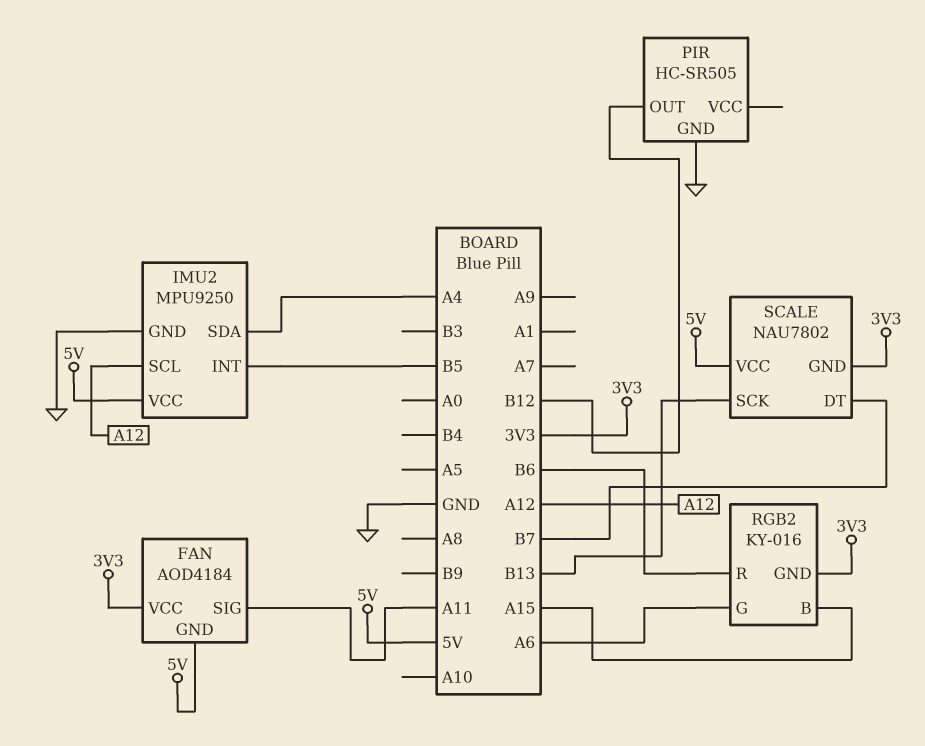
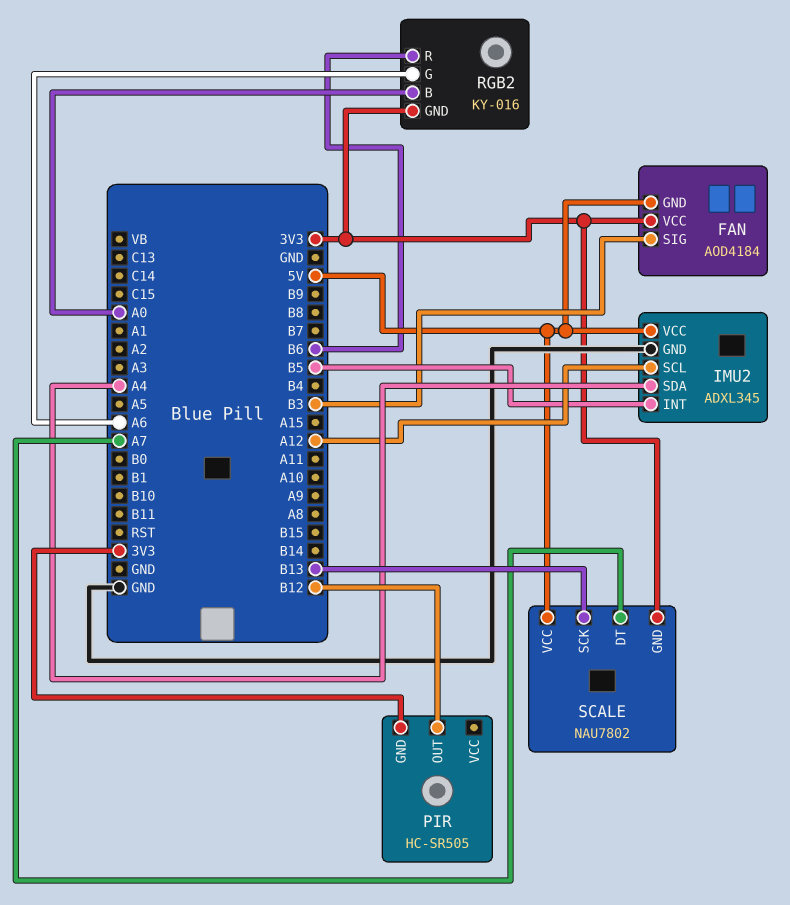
FAN pin SIG: A11 -> B3
IMU2: MPU9250 -> ADXL345
PIR pin GND: GND -> 3V3
RGB2 pin B: A15 -> A0
SCALE pin DT: B7 -> A7

